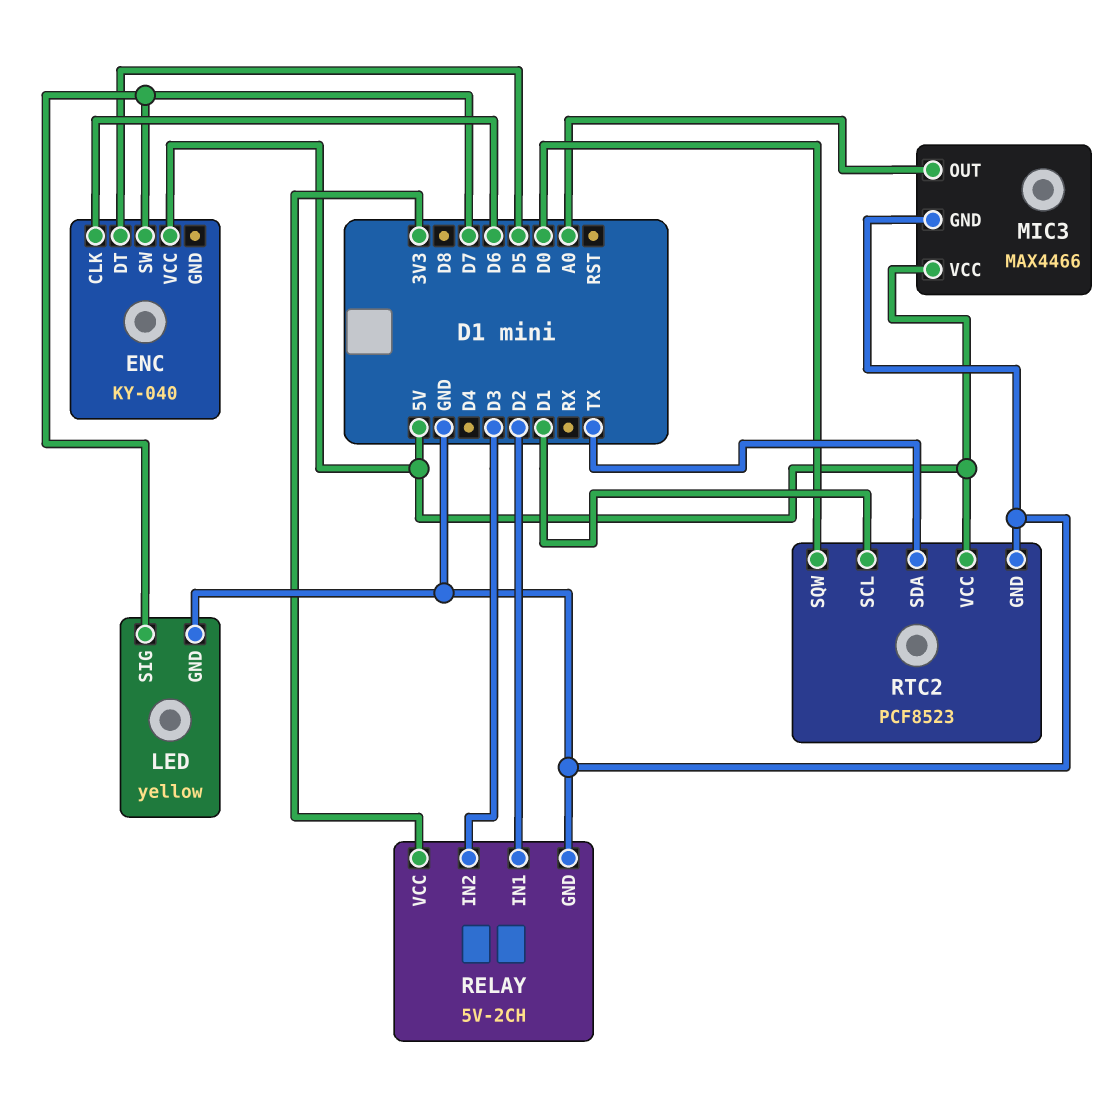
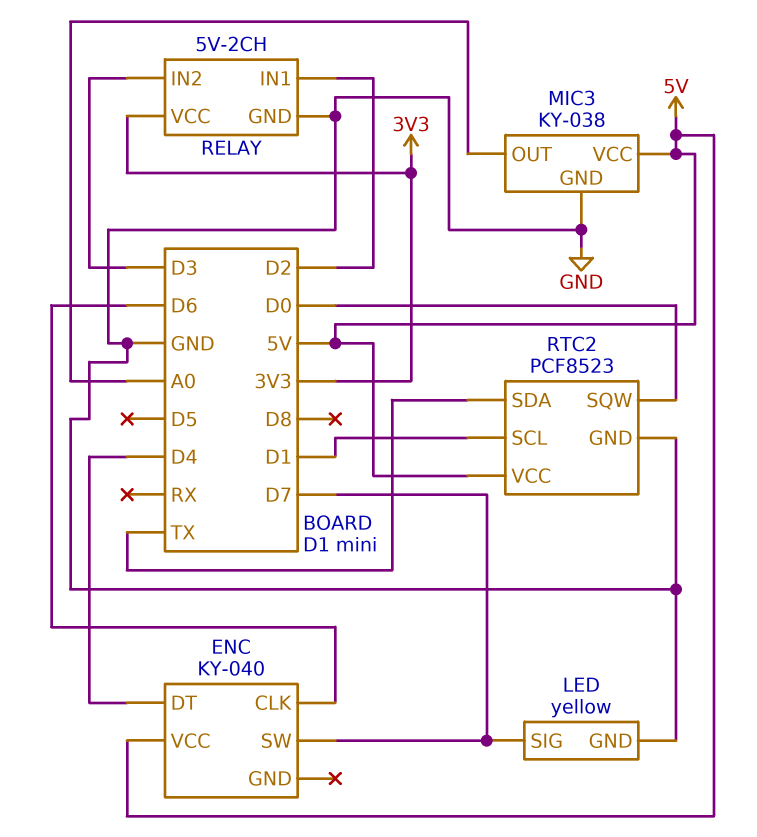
ENC pin DT: D5 -> D4
MIC3: MAX4466 -> KY-038

